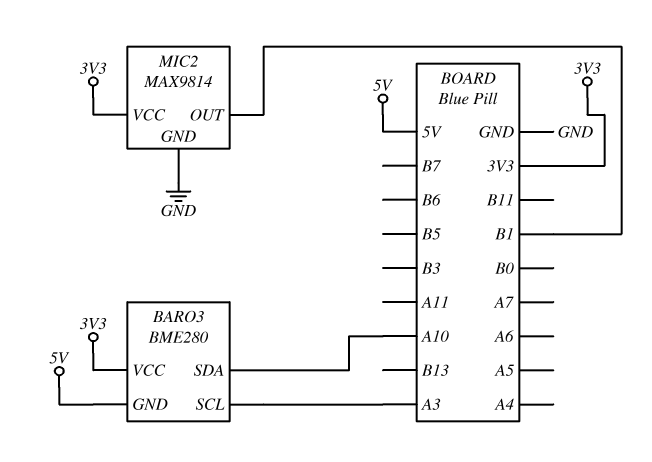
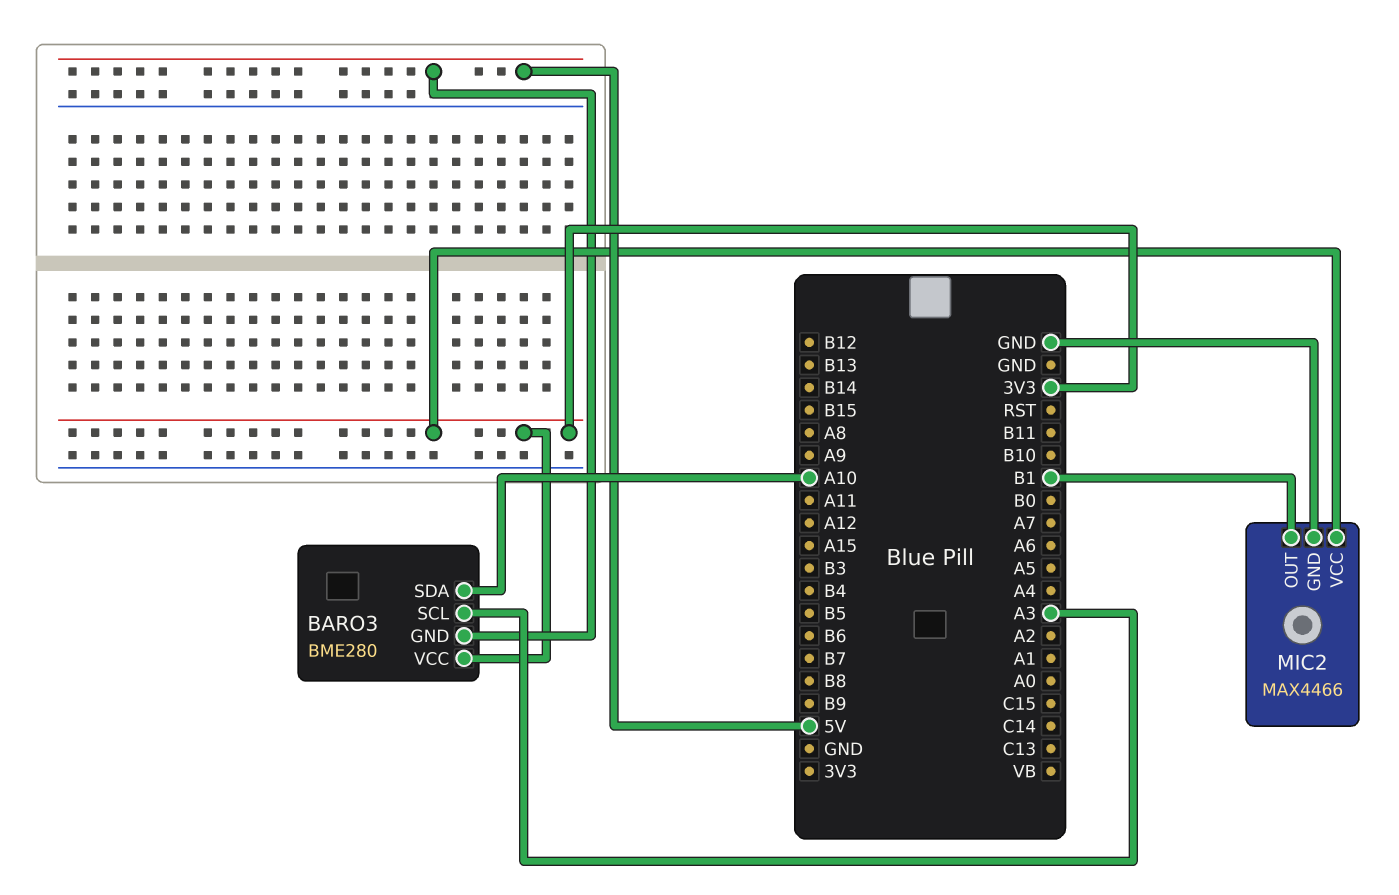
MIC2: MAX9814 -> MAX4466

